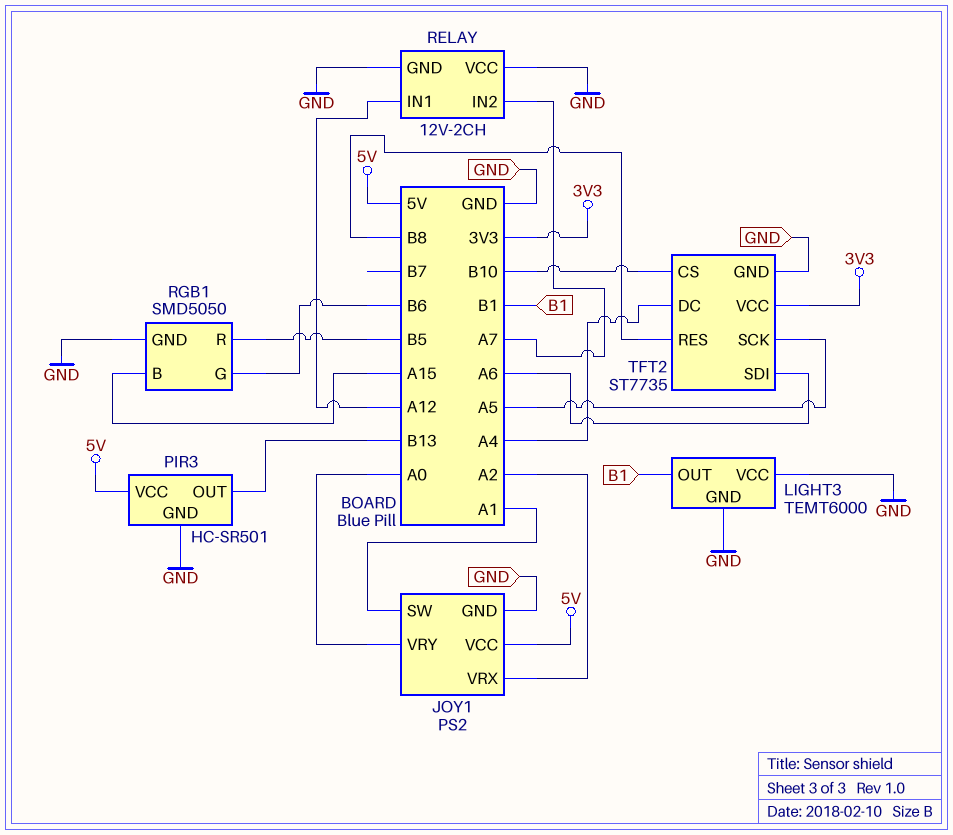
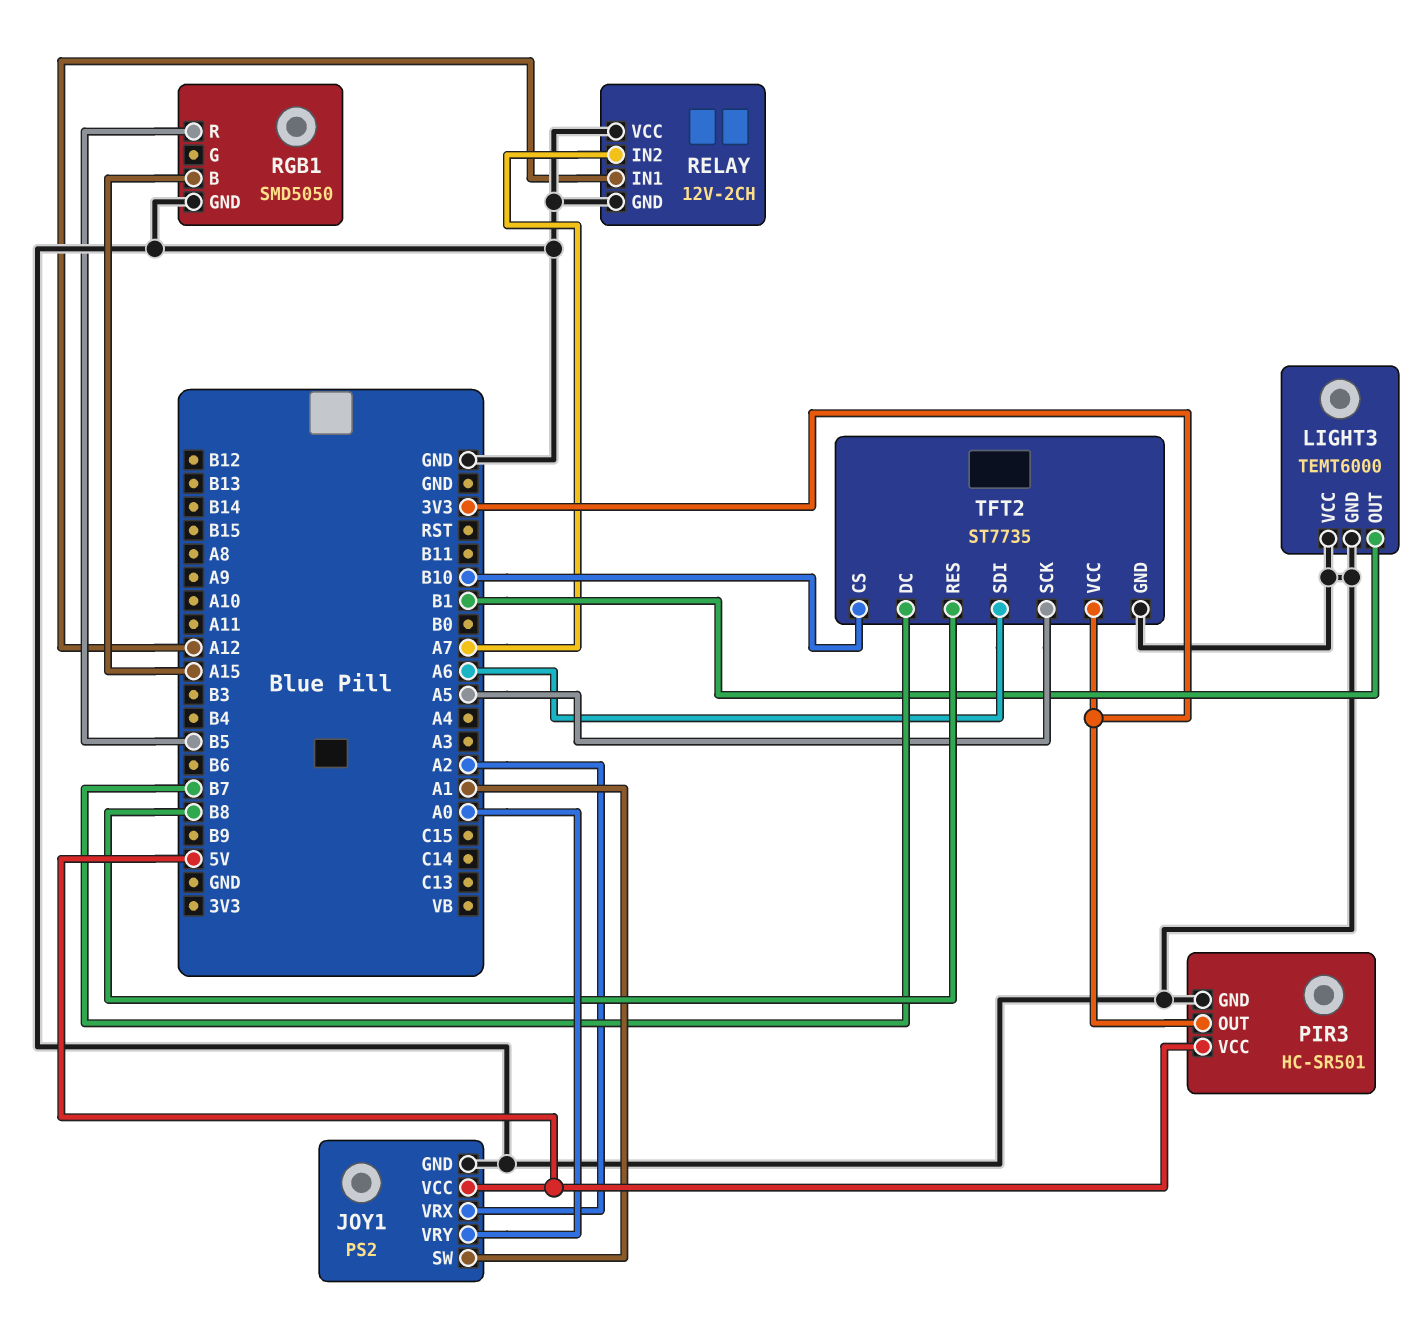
PIR3 pin OUT: B13 -> 3V3
RGB1 pin G: B6 -> none
TFT2 pin DC: A4 -> B7

